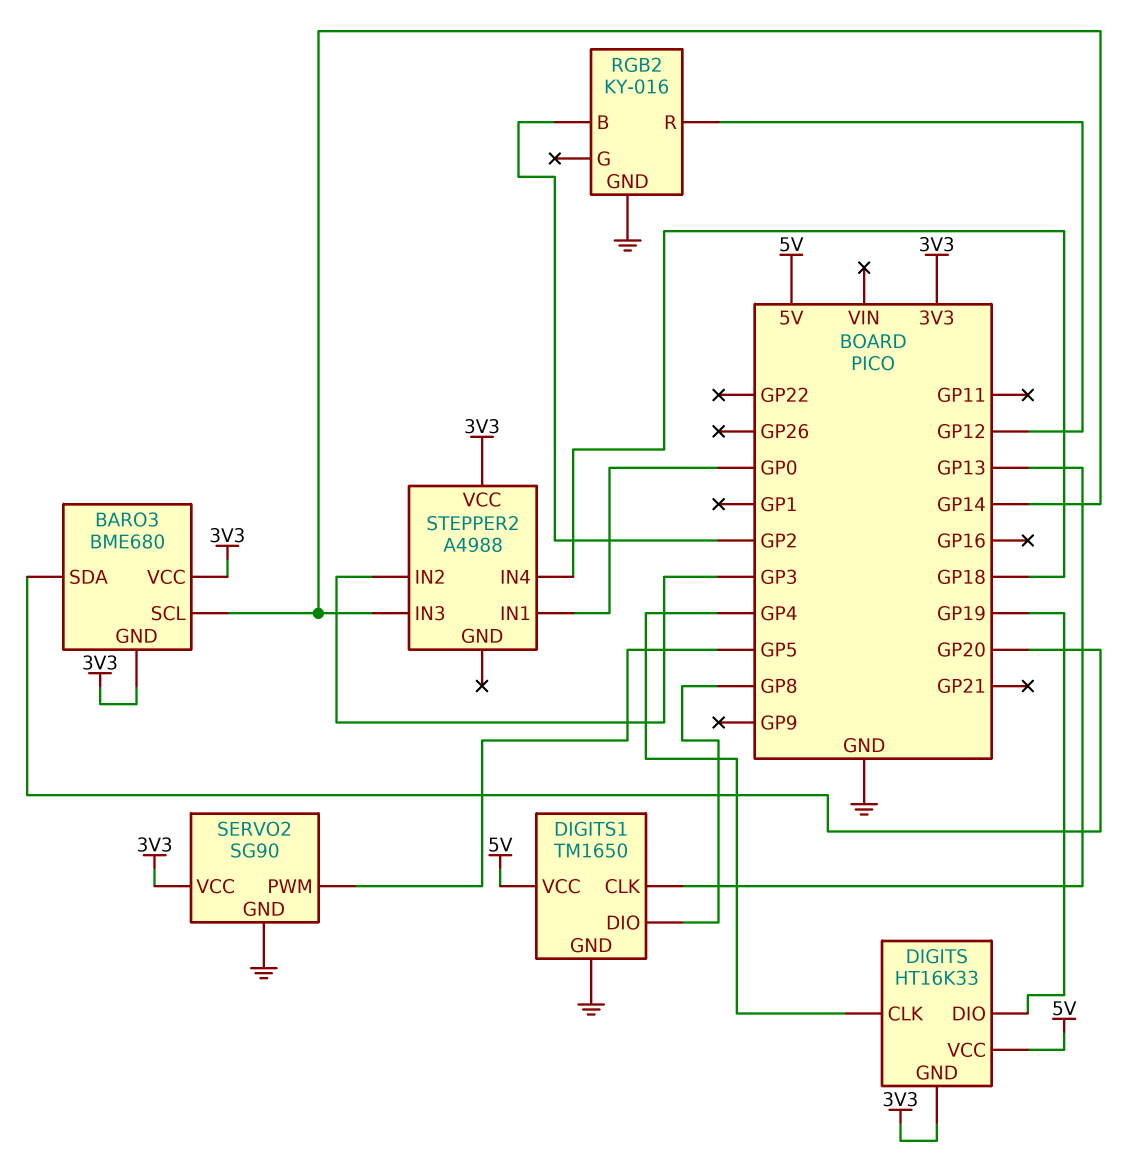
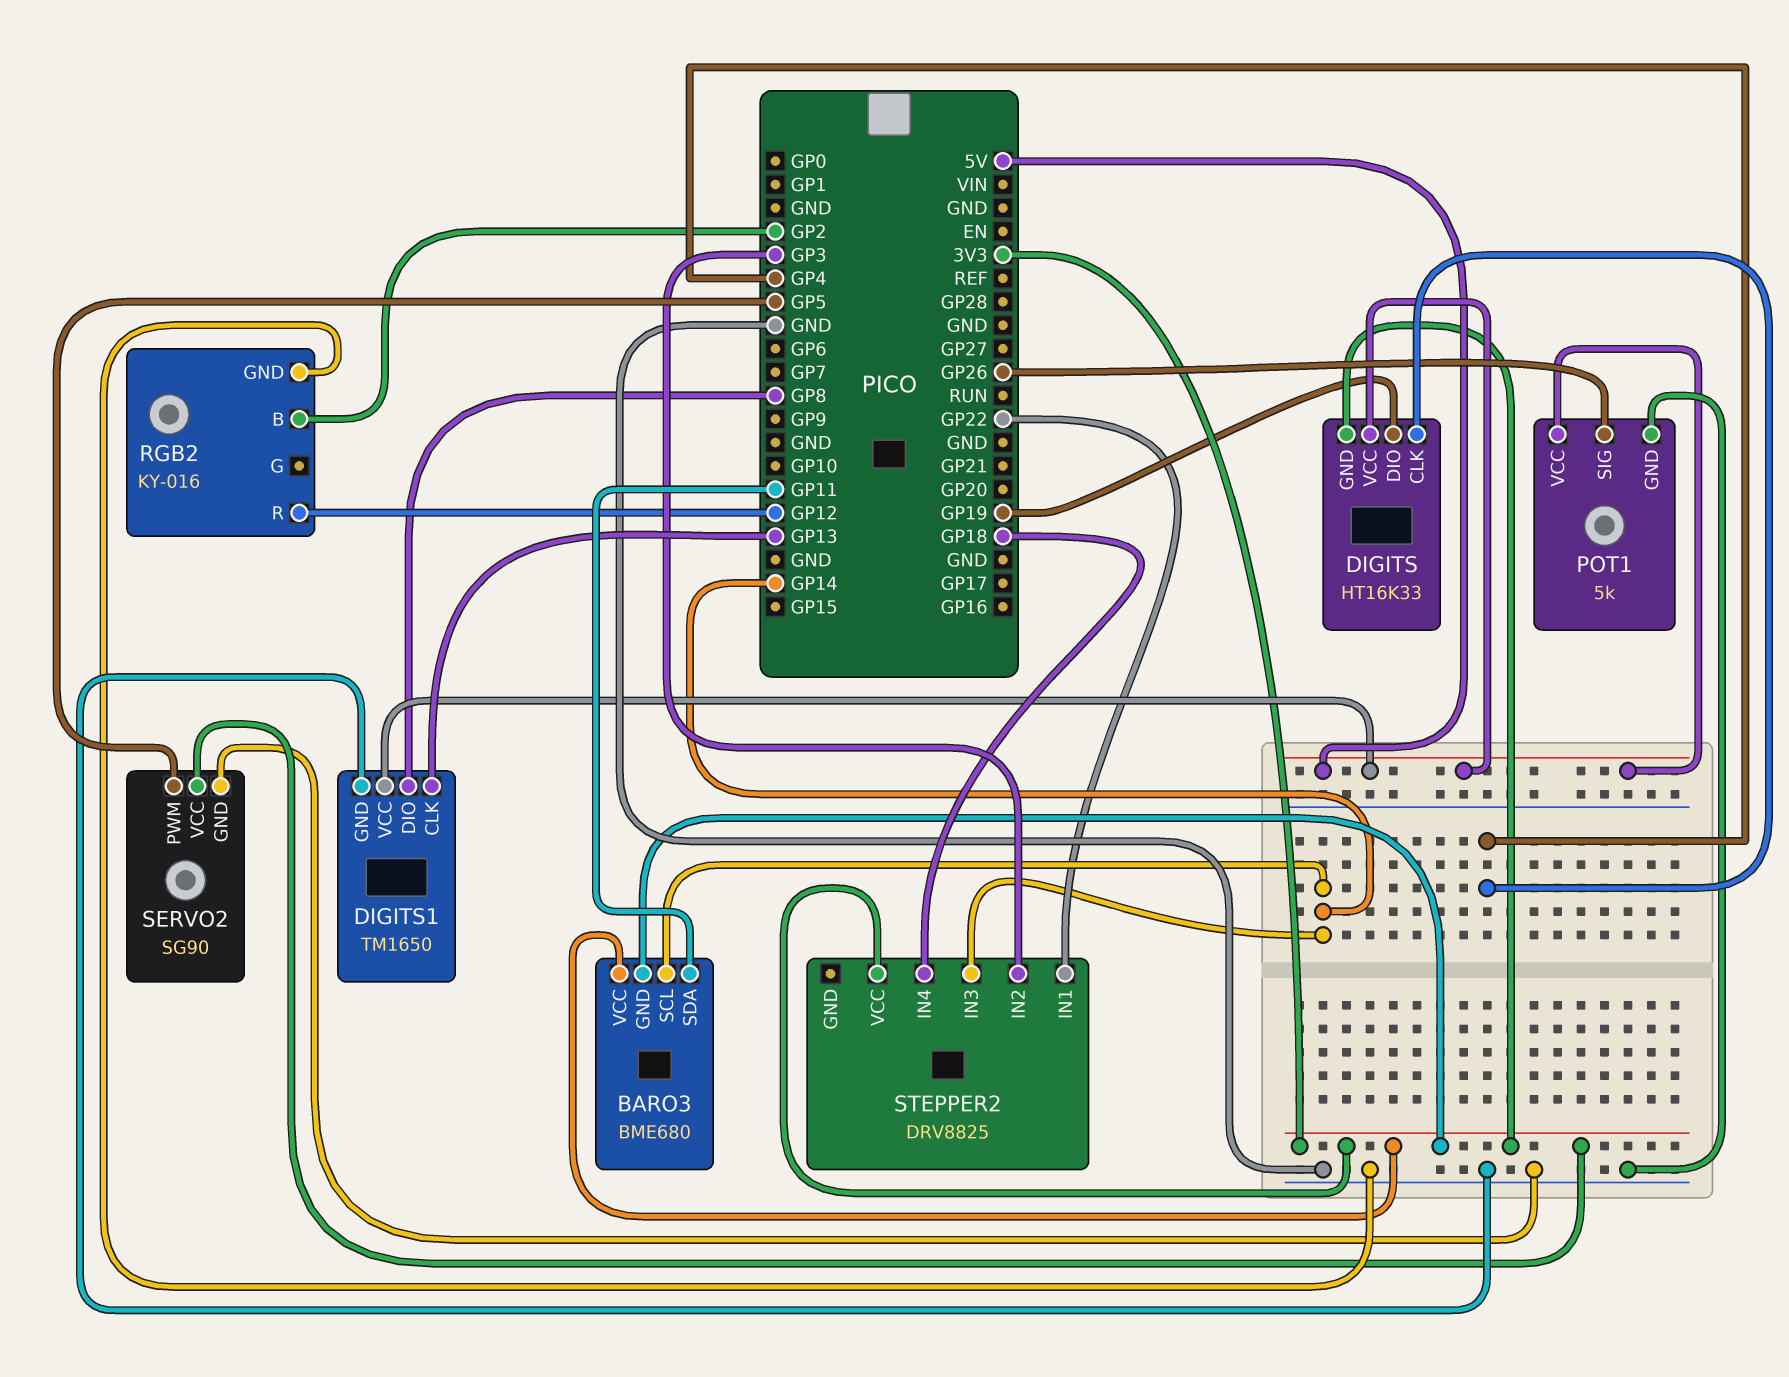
BARO3 pin SDA: GP20 -> GP11
POT1: none -> 5k
POT1 pin GND: none -> GND
POT1 pin SIG: none -> GP26
POT1 pin VCC: none -> 5V
STEPPER2: A4988 -> DRV8825
STEPPER2 pin IN1: GP0 -> GP22

